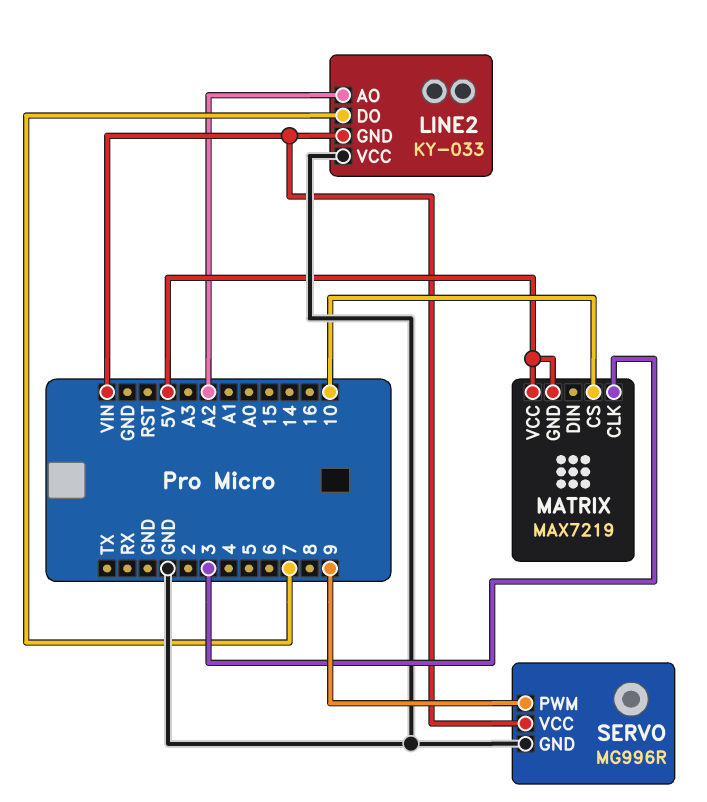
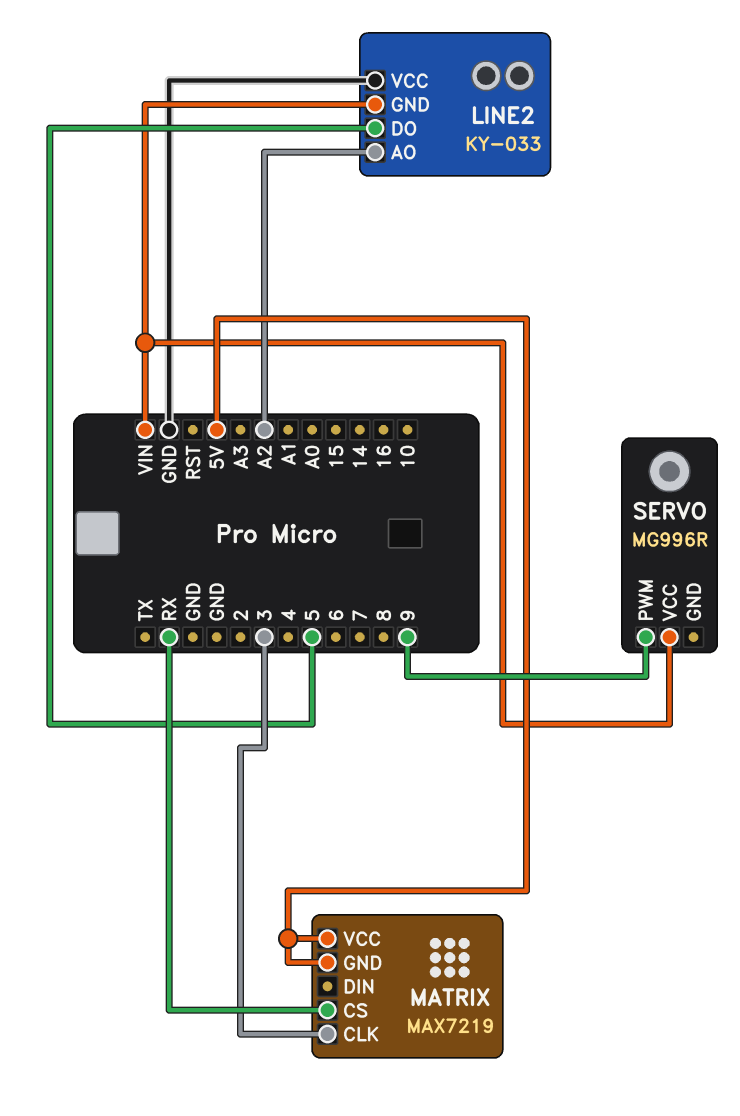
LINE2 pin DO: 7 -> 5
MATRIX pin CS: 10 -> RX
SERVO pin GND: GND -> none

